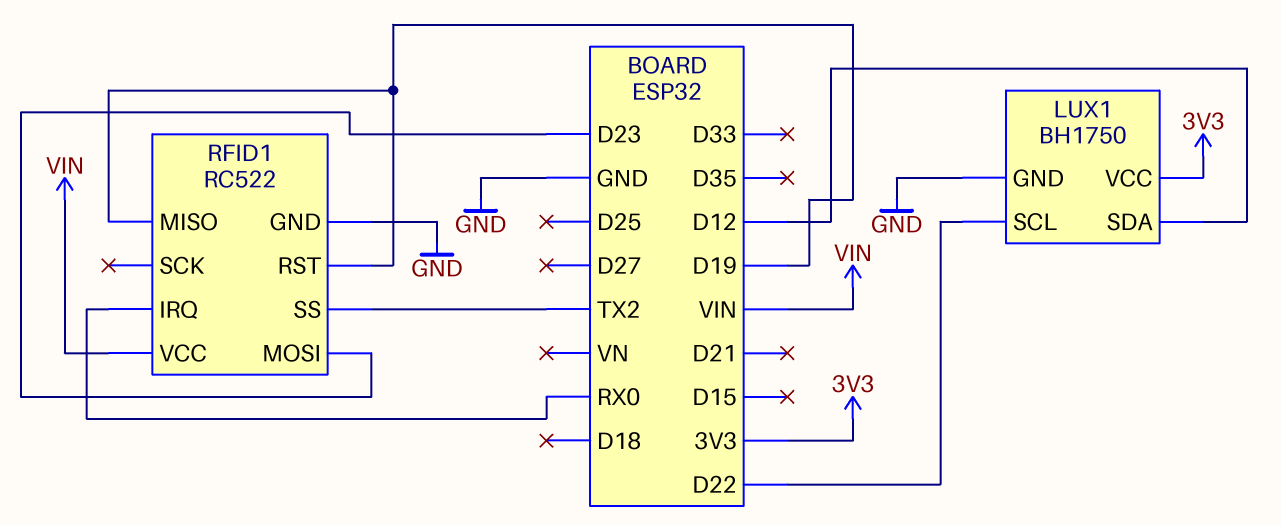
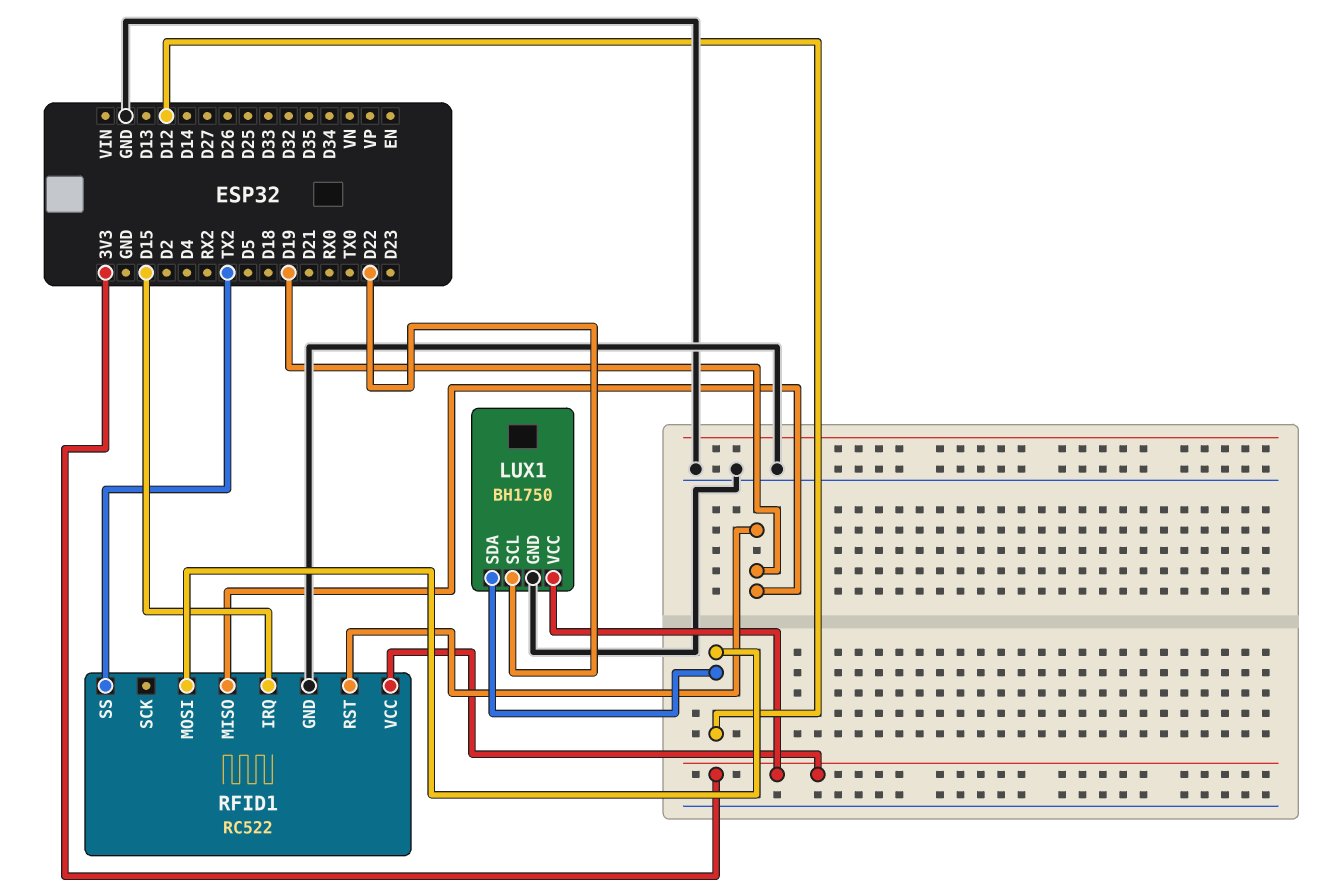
RFID1 pin IRQ: RX0 -> D15
RFID1 pin MOSI: D23 -> D12
RFID1 pin VCC: VIN -> 3V3

